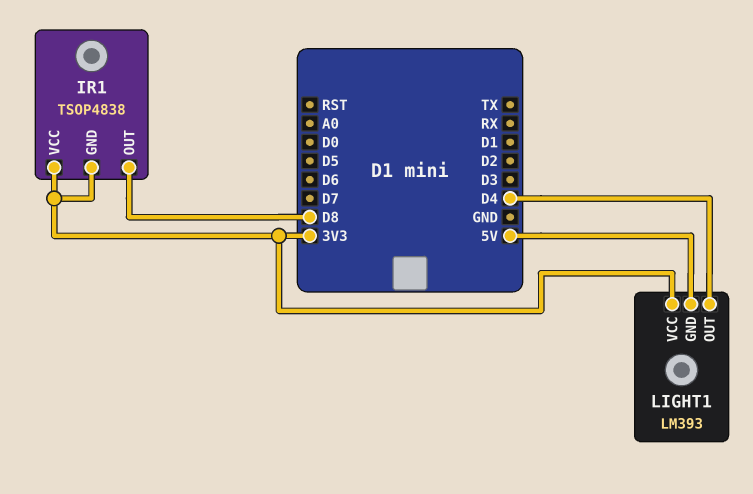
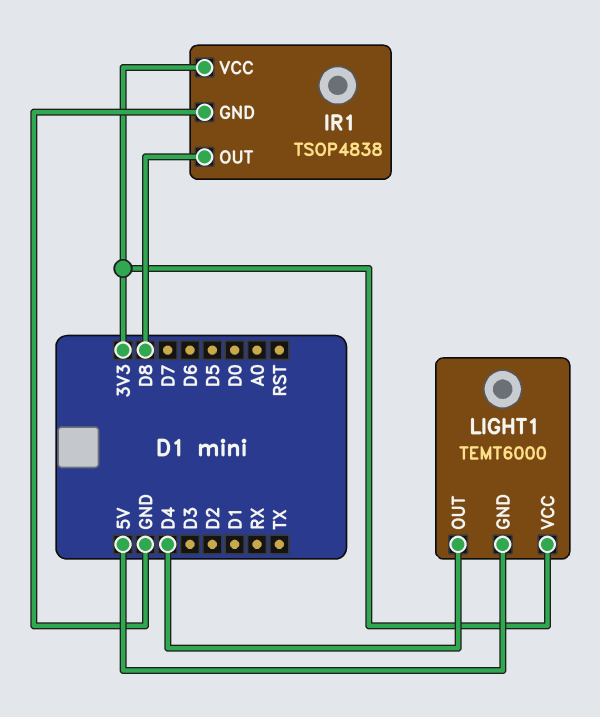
IR1 pin GND: 3V3 -> GND
LIGHT1: LM393 -> TEMT6000

